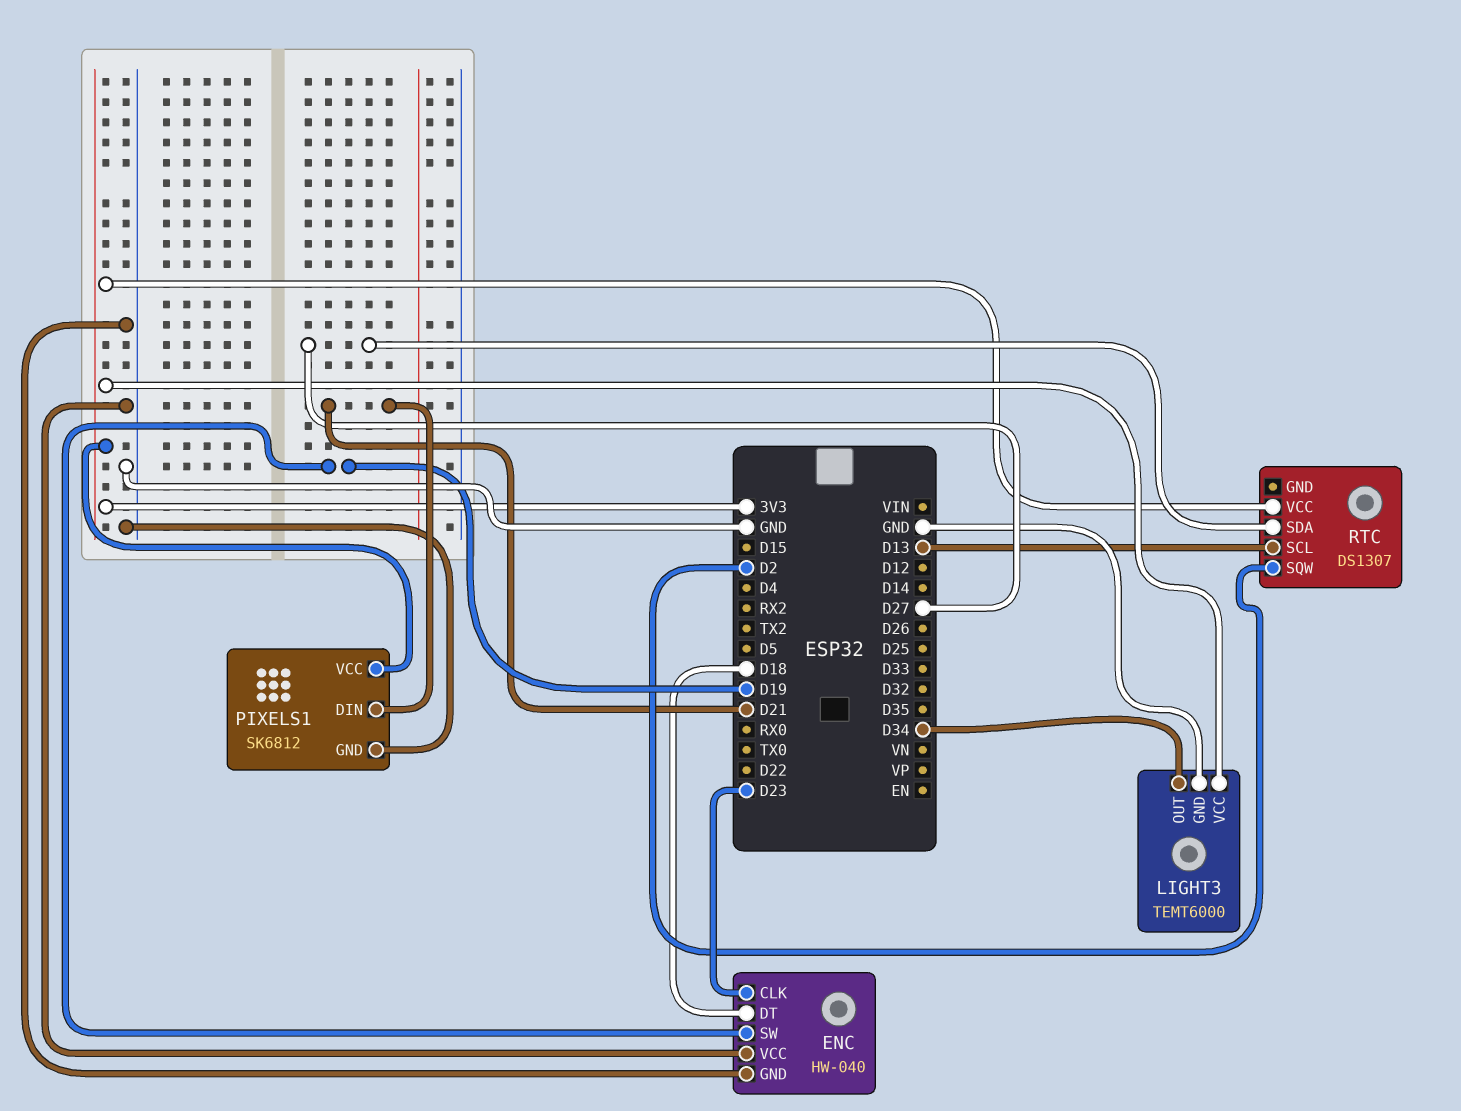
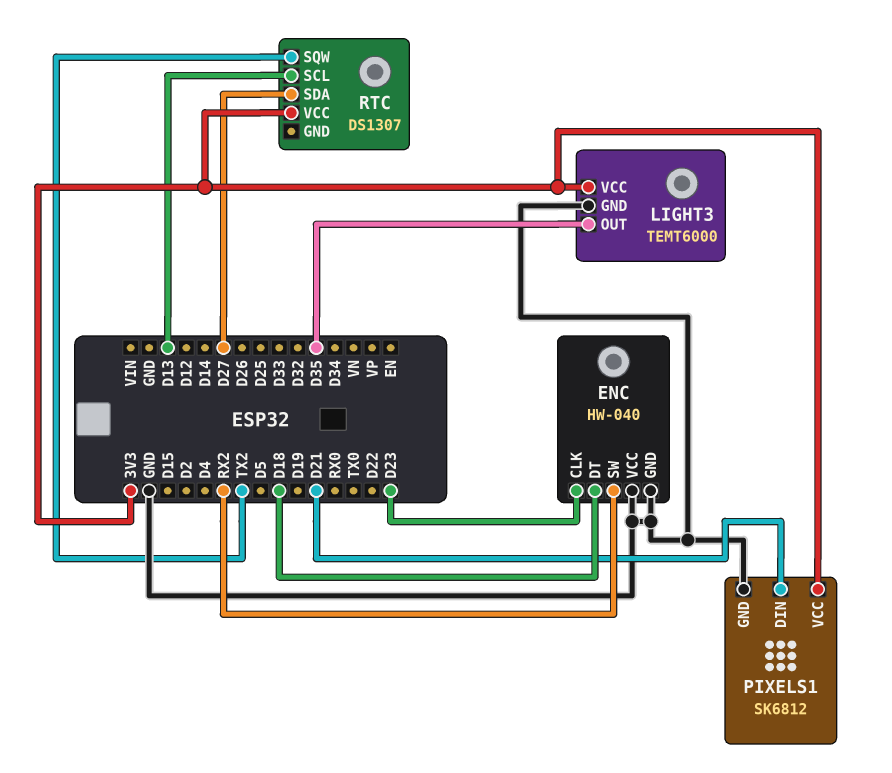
ENC pin SW: D19 -> RX2
LIGHT3 pin OUT: D34 -> D35
RTC pin SQW: D2 -> TX2

